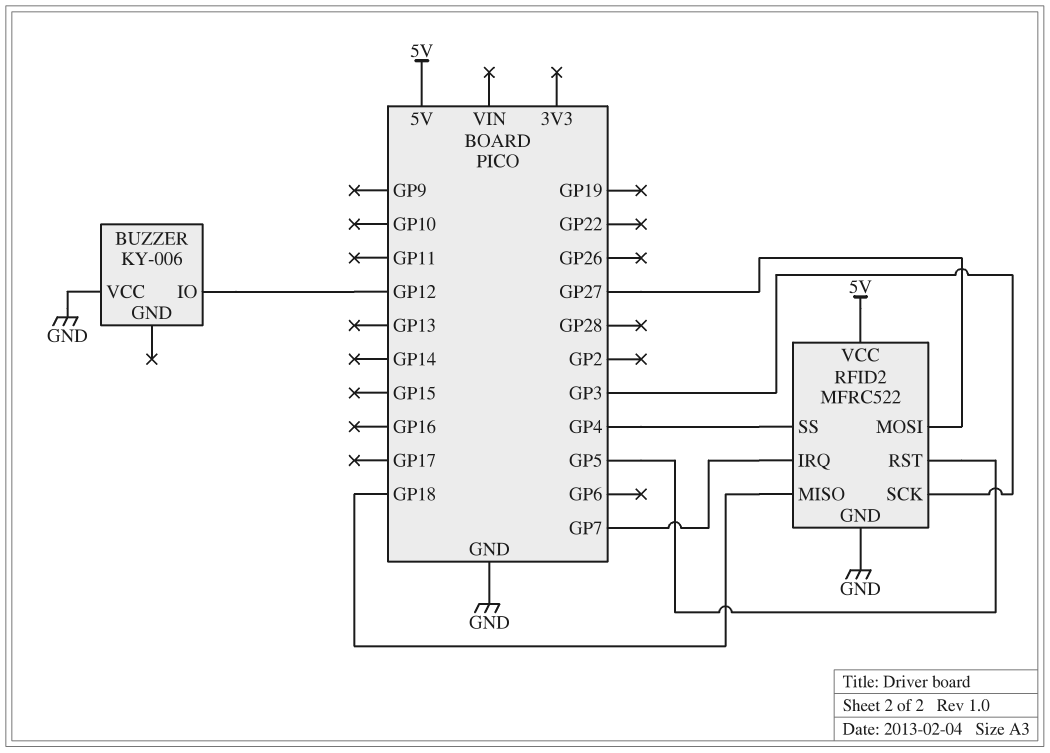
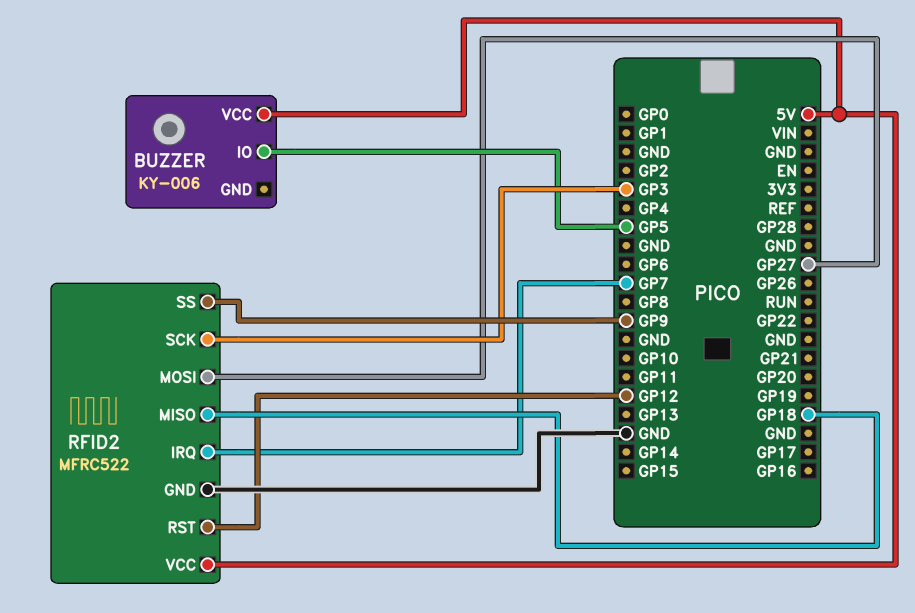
BUZZER pin IO: GP12 -> GP5
BUZZER pin VCC: GND -> 5V
RFID2 pin RST: GP5 -> GP12
RFID2 pin SS: GP4 -> GP9

